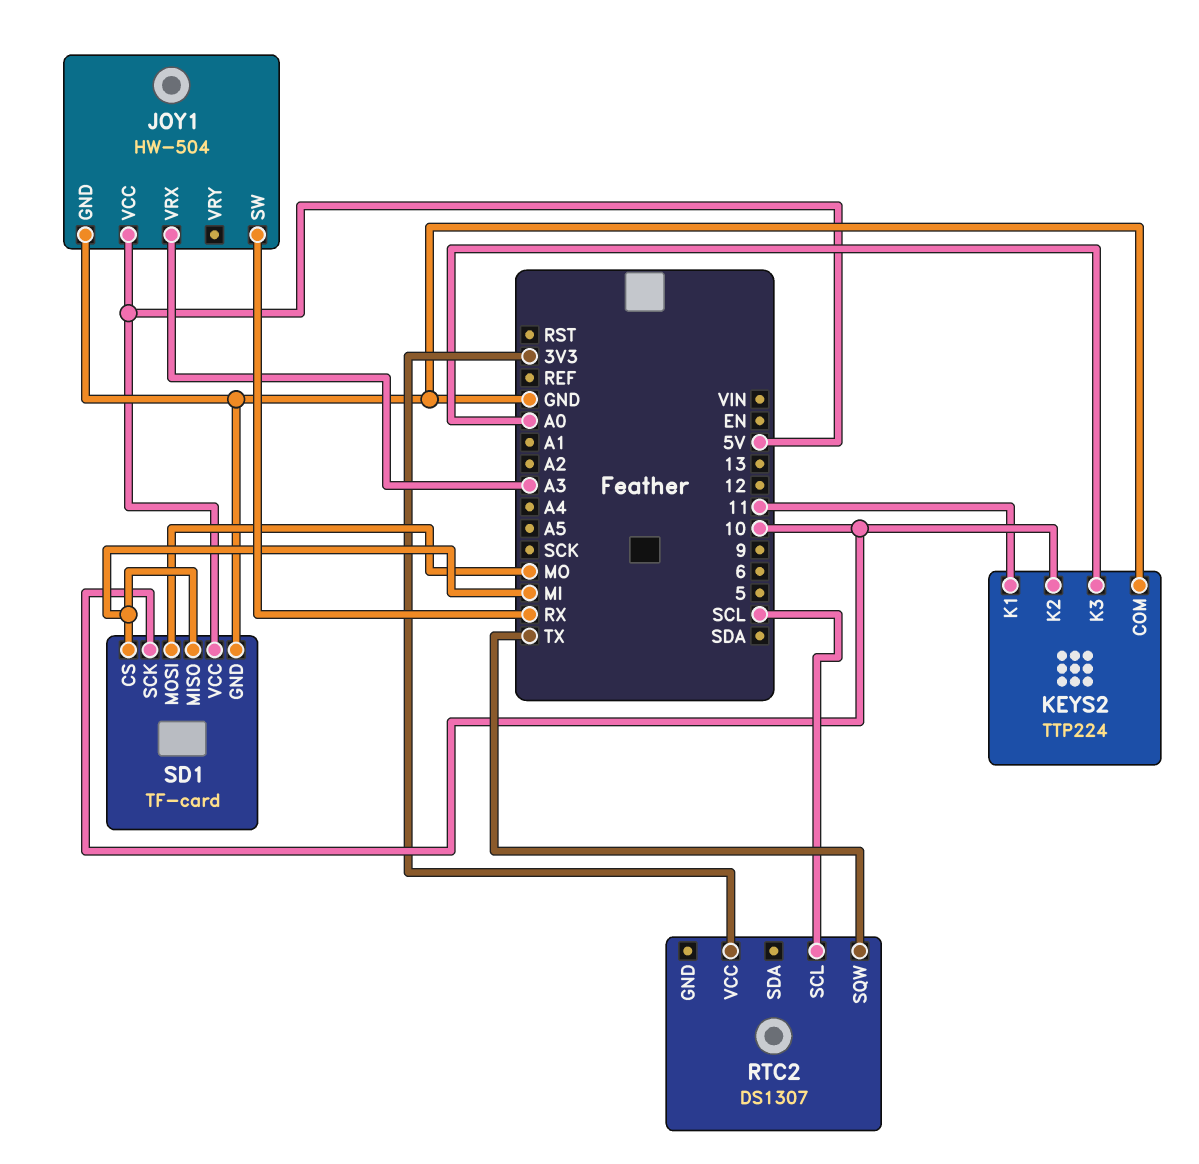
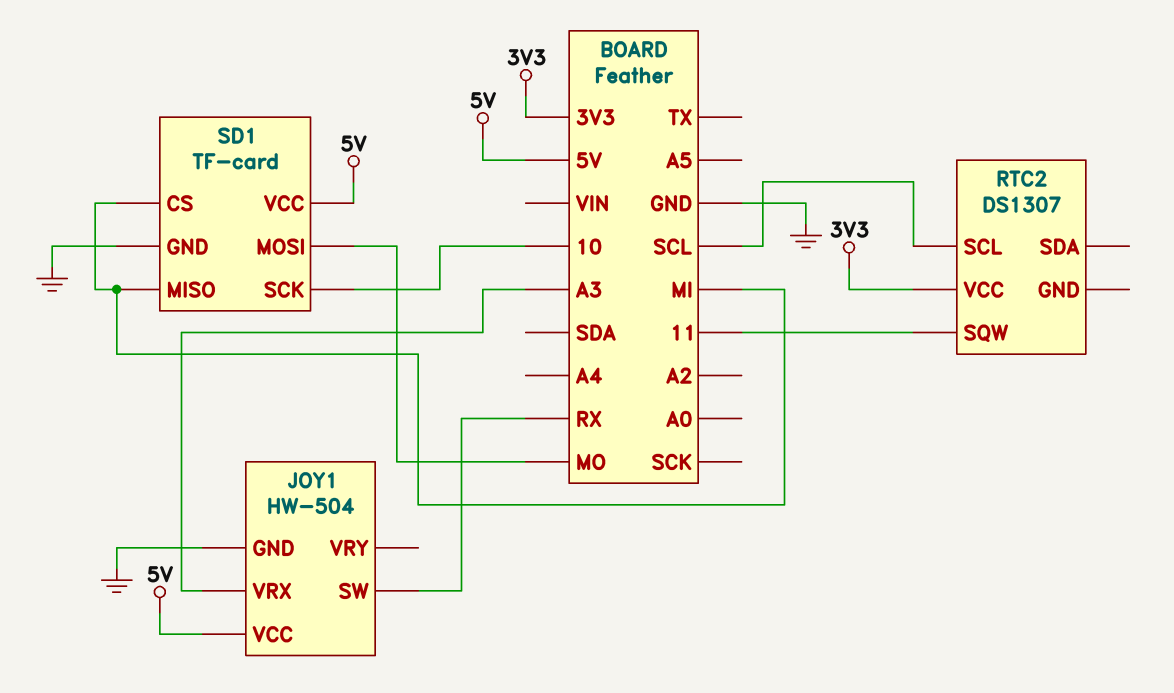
KEYS2: TTP224 -> none
KEYS2 pin COM: GND -> none
KEYS2 pin K1: 11 -> none
KEYS2 pin K2: 10 -> none
KEYS2 pin K3: A0 -> none
RTC2 pin SQW: TX -> 11

